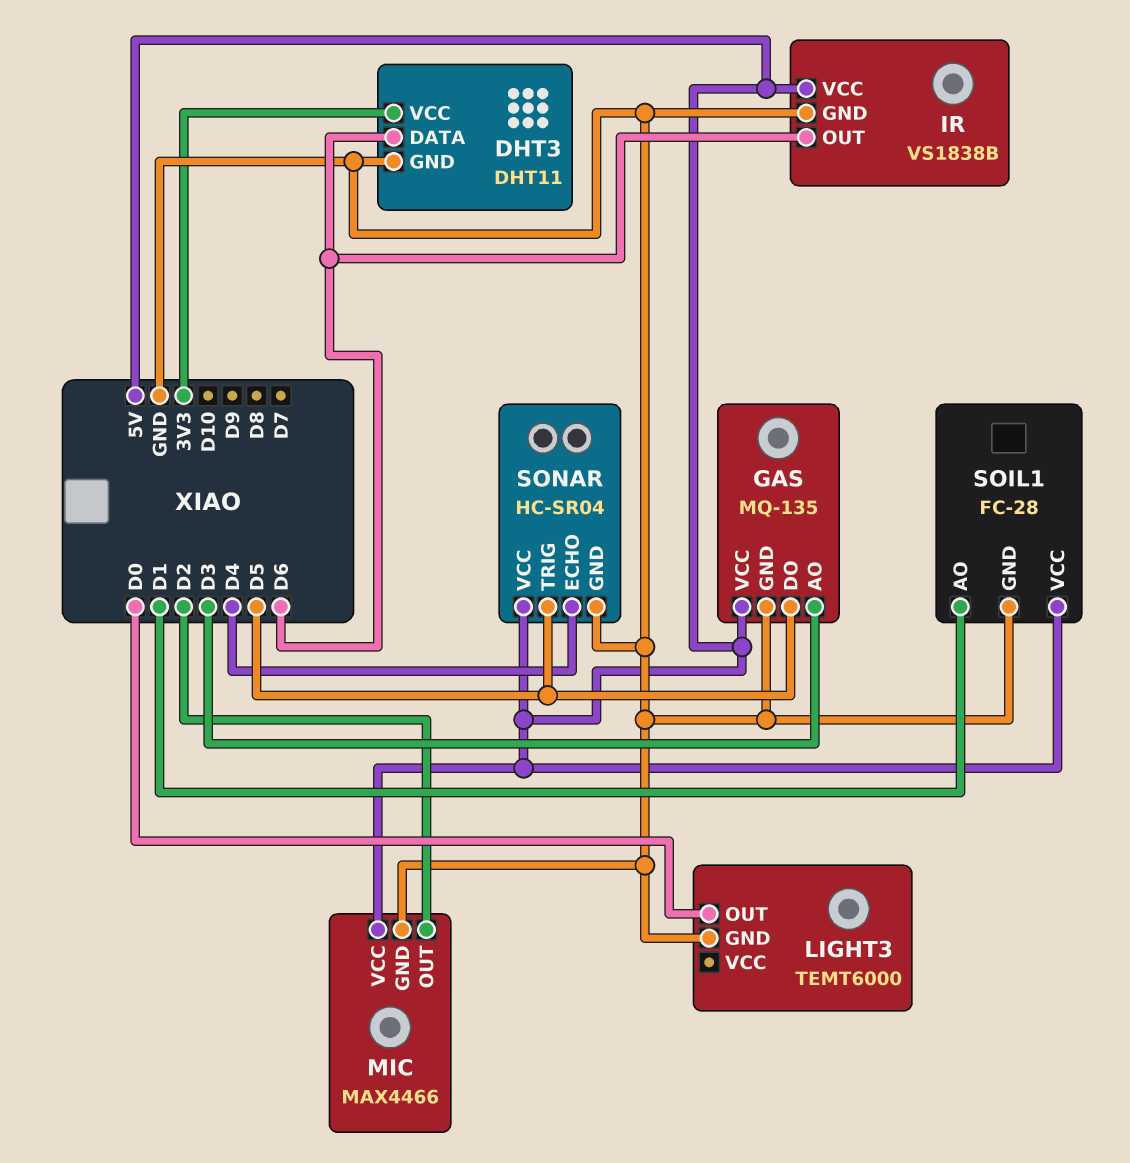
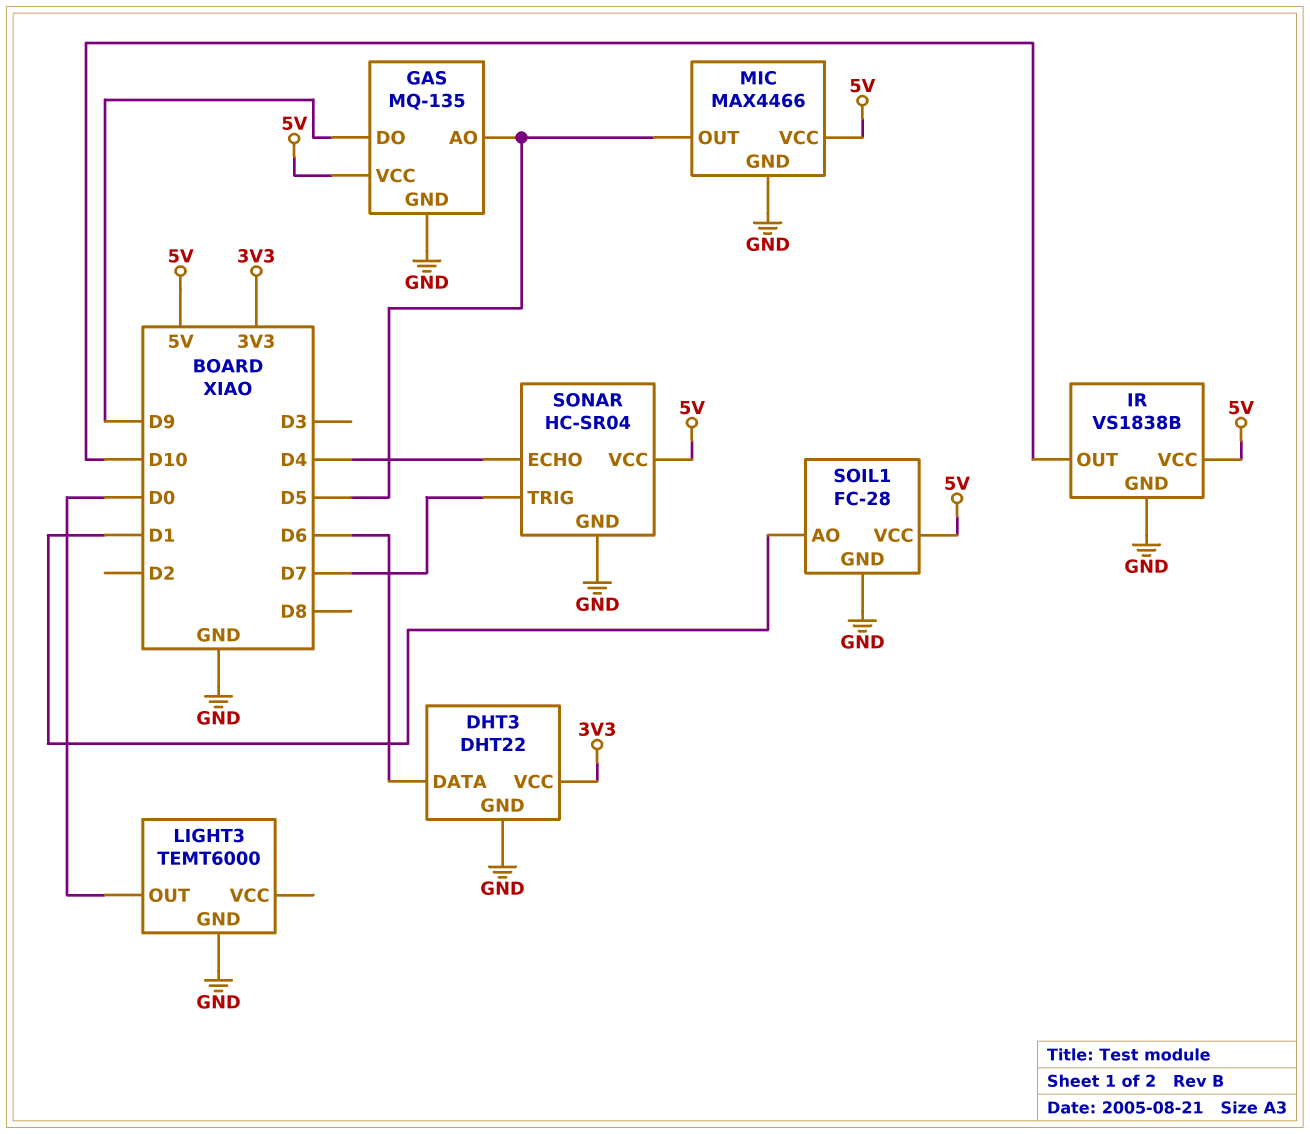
DHT3: DHT11 -> DHT22
GAS pin AO: D3 -> D5
GAS pin DO: D5 -> D9
IR pin OUT: D6 -> D10
MIC pin OUT: D2 -> D5
SONAR pin TRIG: D5 -> D7

